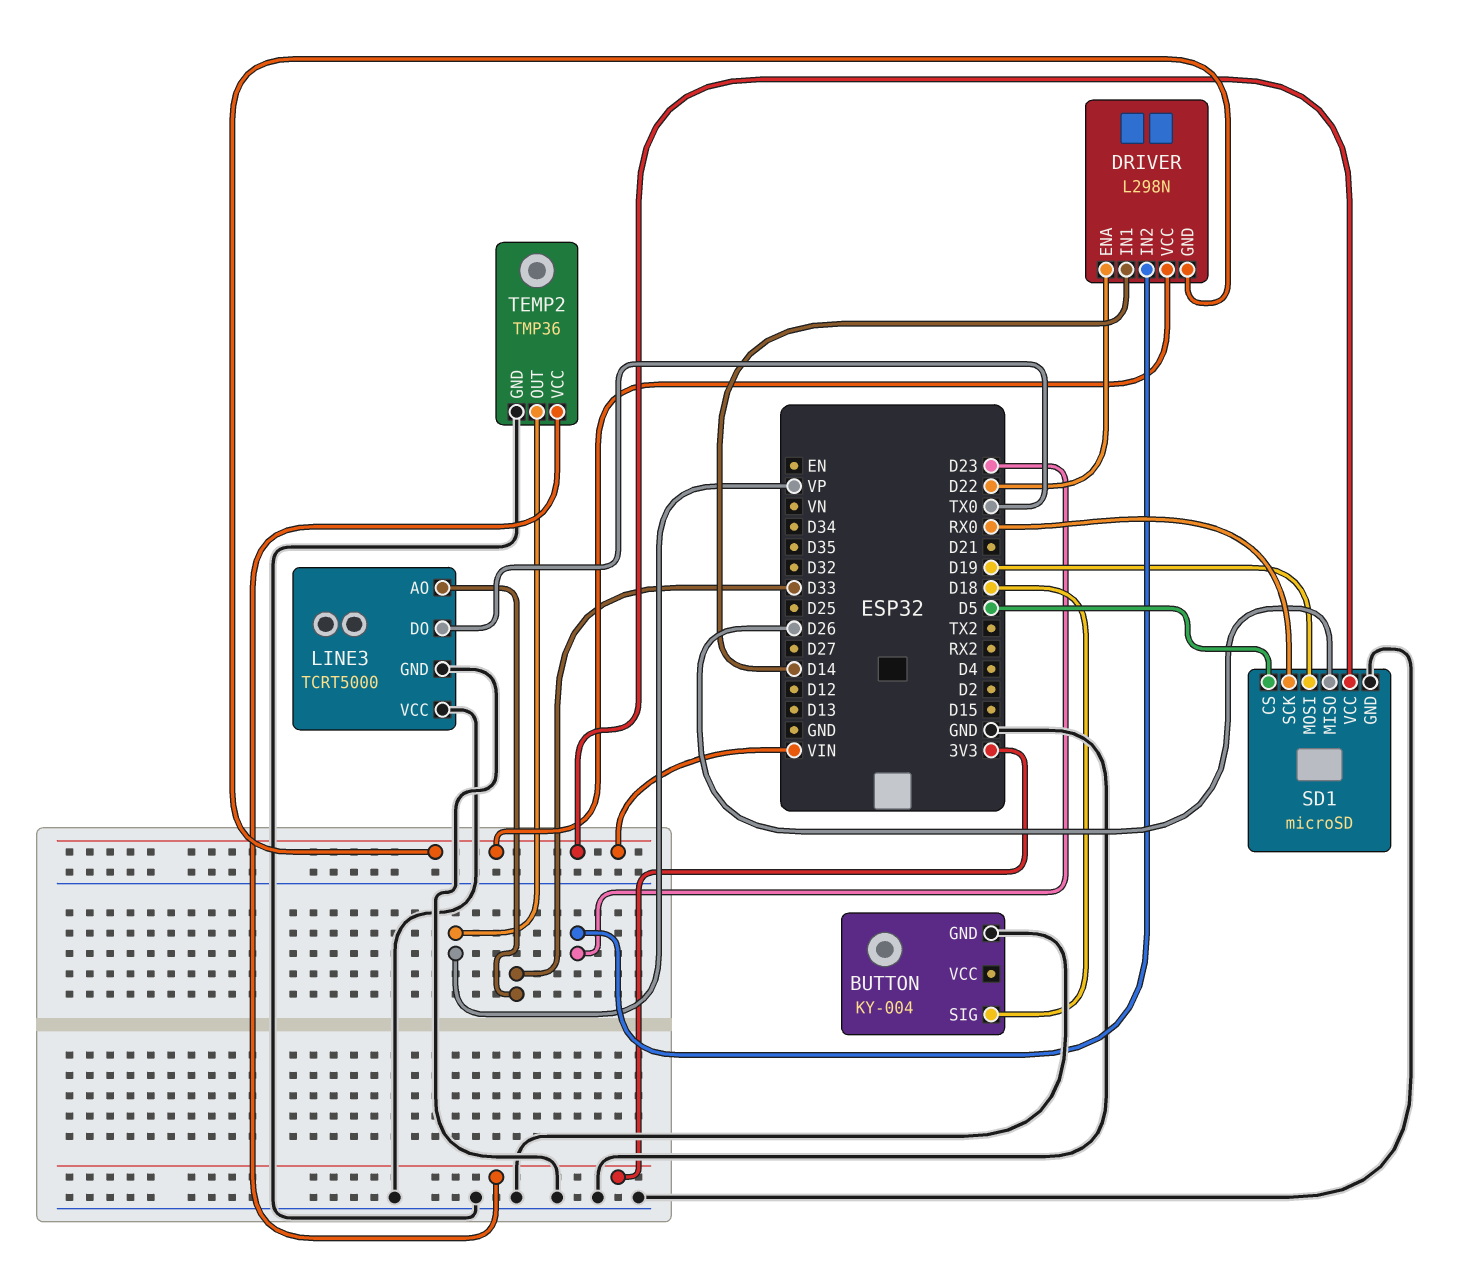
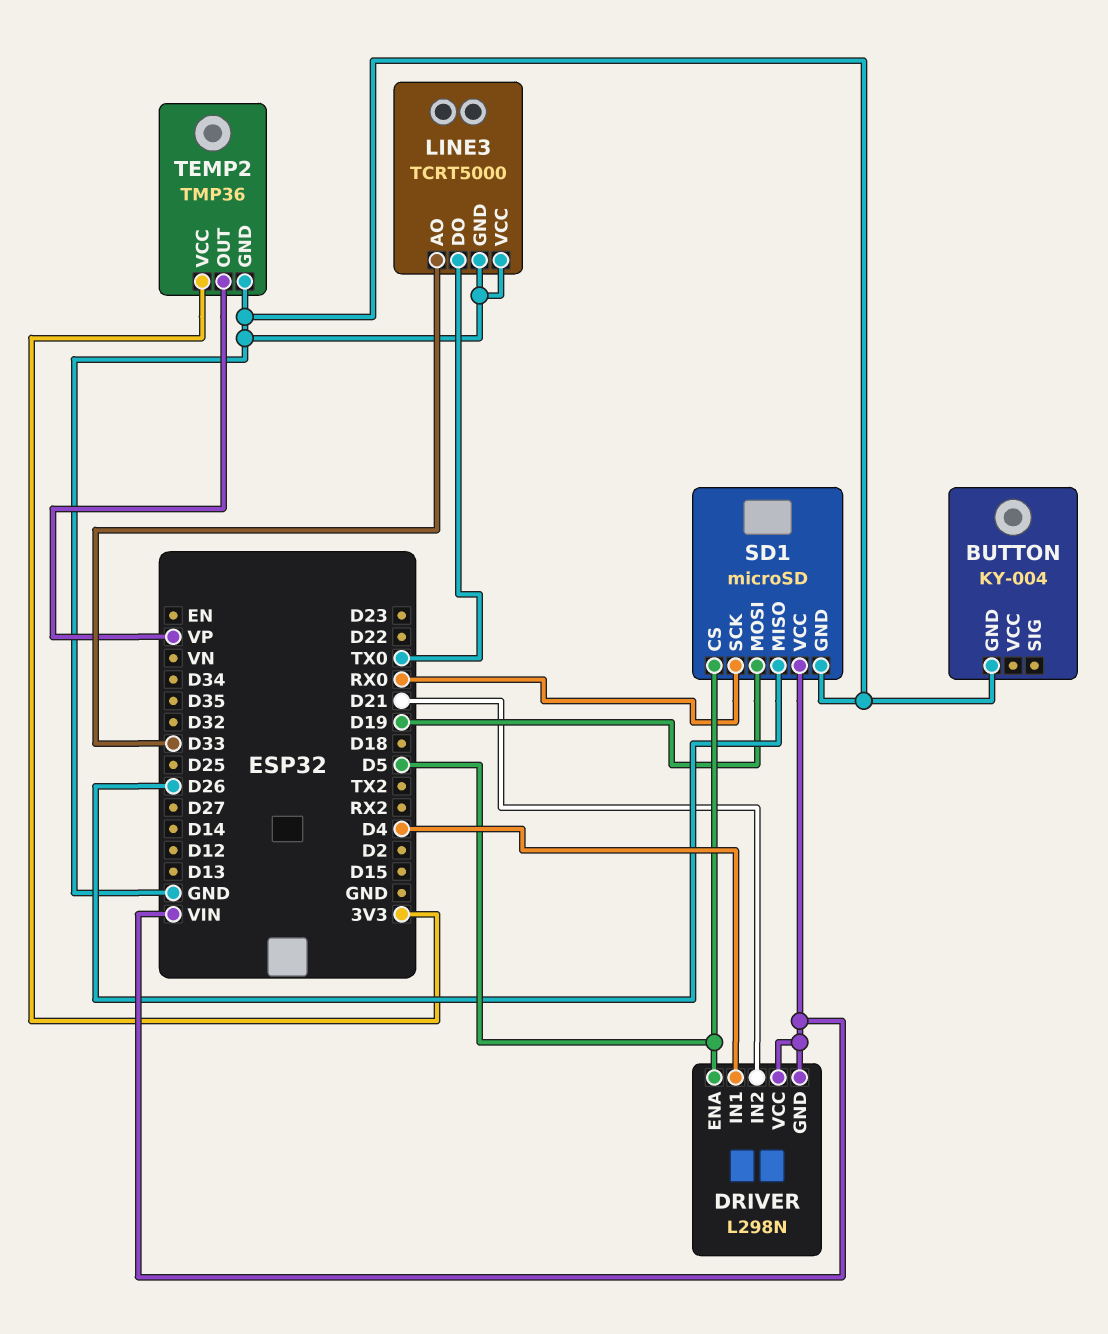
BUTTON pin SIG: D18 -> none
DRIVER pin ENA: D22 -> D5
DRIVER pin IN1: D14 -> D4
DRIVER pin IN2: D23 -> D21

